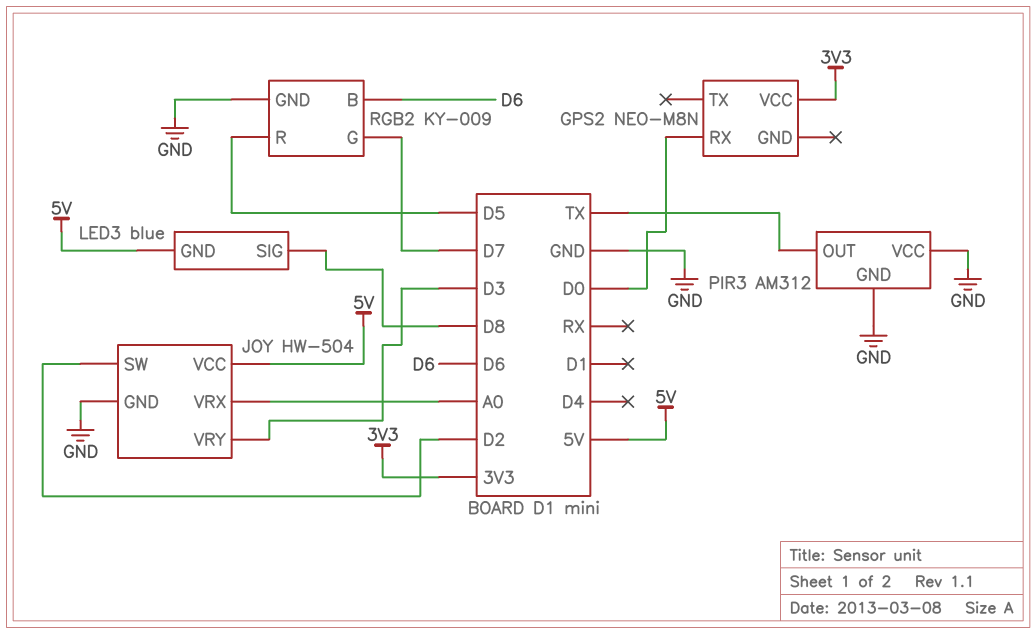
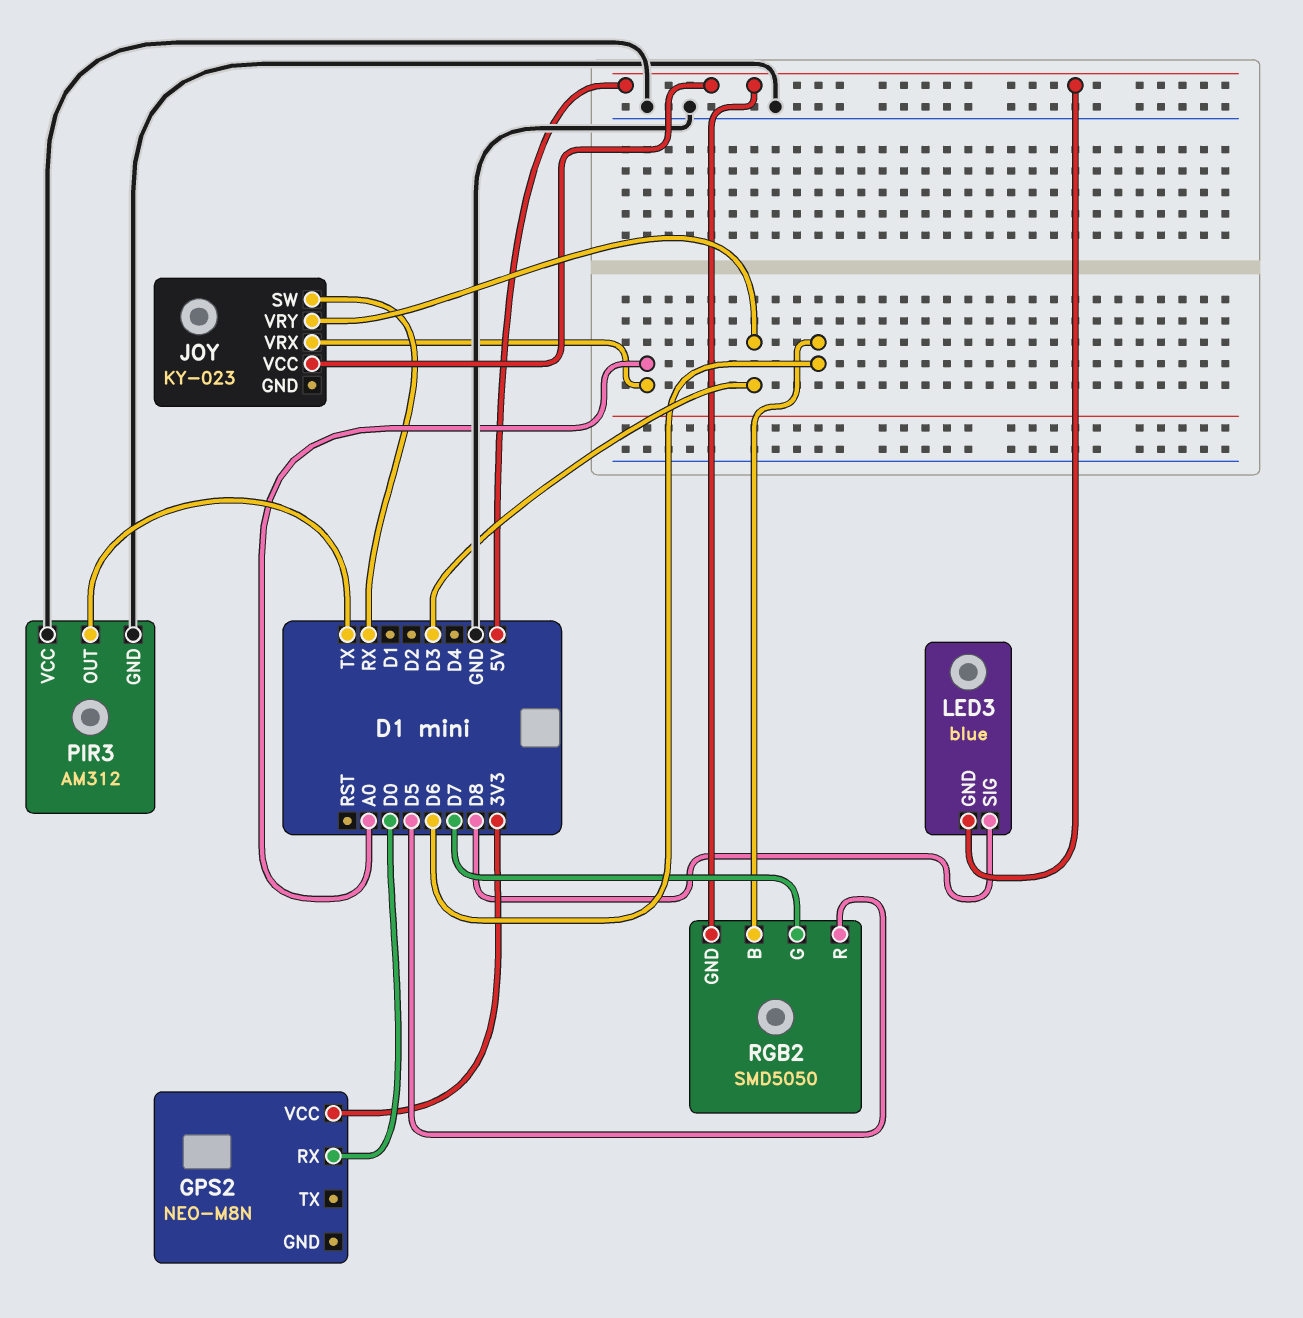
JOY: HW-504 -> KY-023
JOY pin GND: GND -> none
JOY pin SW: D2 -> RX
RGB2: KY-009 -> SMD5050
RGB2 pin GND: GND -> 5V

